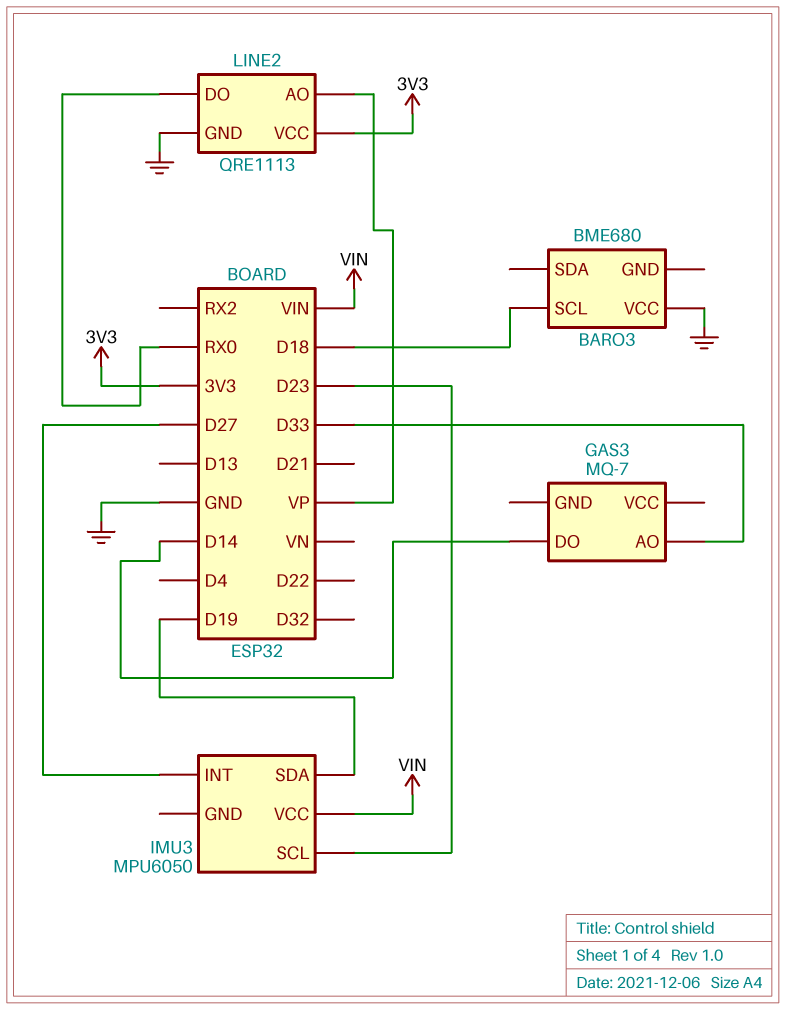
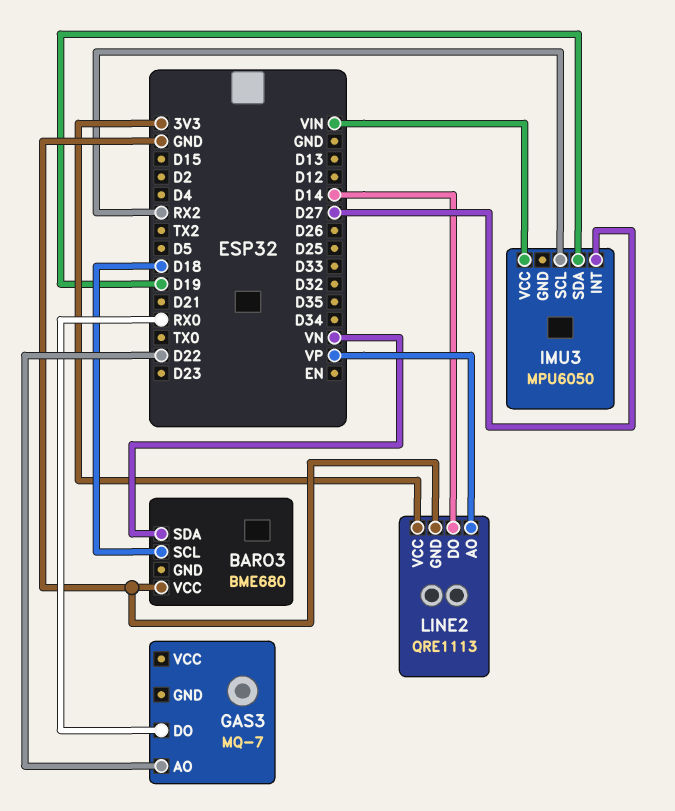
BARO3 pin SDA: none -> VN
GAS3 pin AO: D33 -> D22
GAS3 pin DO: D14 -> RX0
IMU3 pin SCL: D23 -> RX2
LINE2 pin DO: RX0 -> D14

